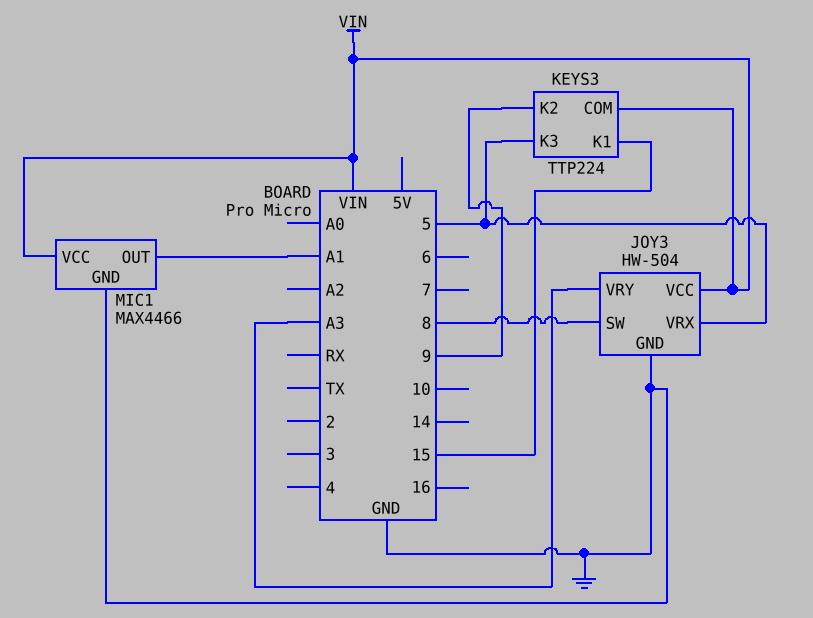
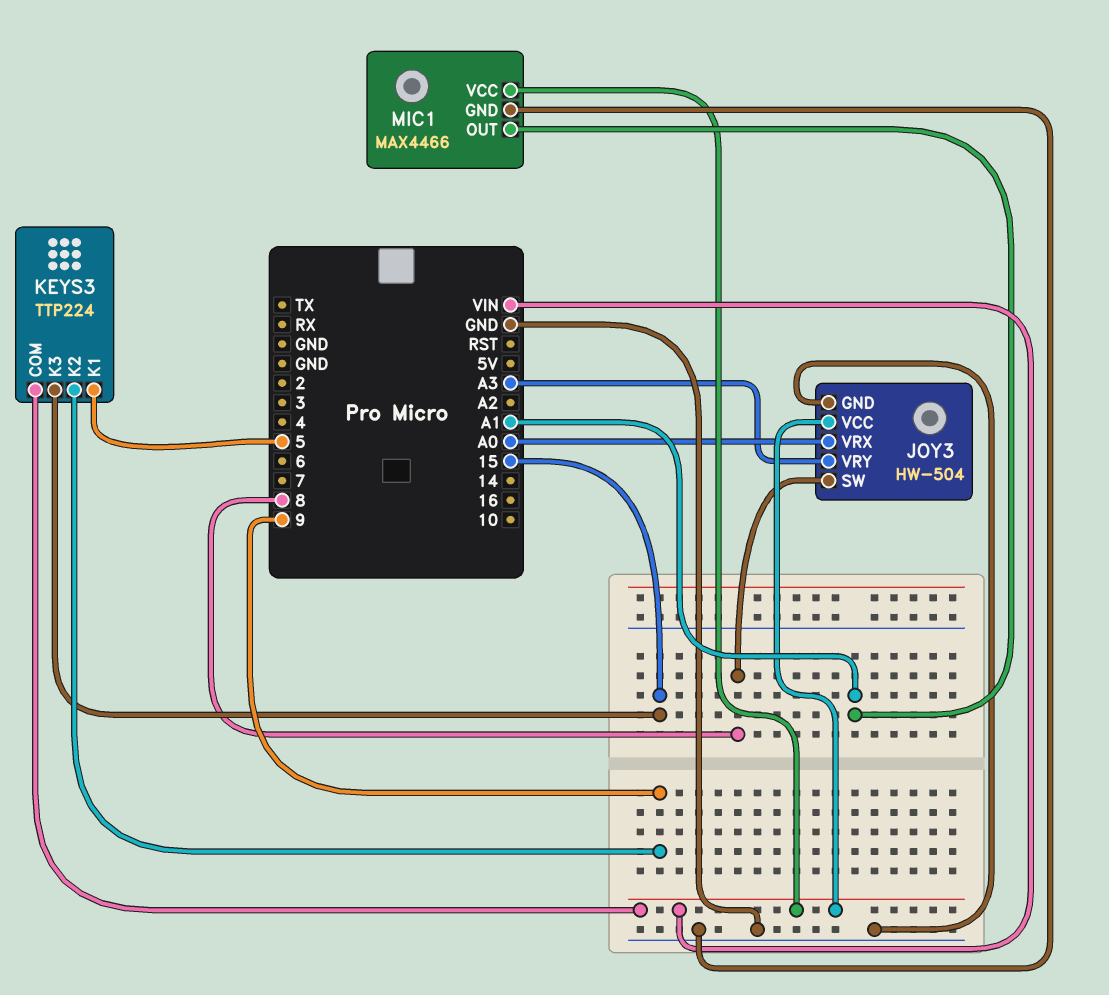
JOY3 pin VRX: 5 -> A0
KEYS3 pin K1: 15 -> 5
KEYS3 pin K3: 5 -> 15

